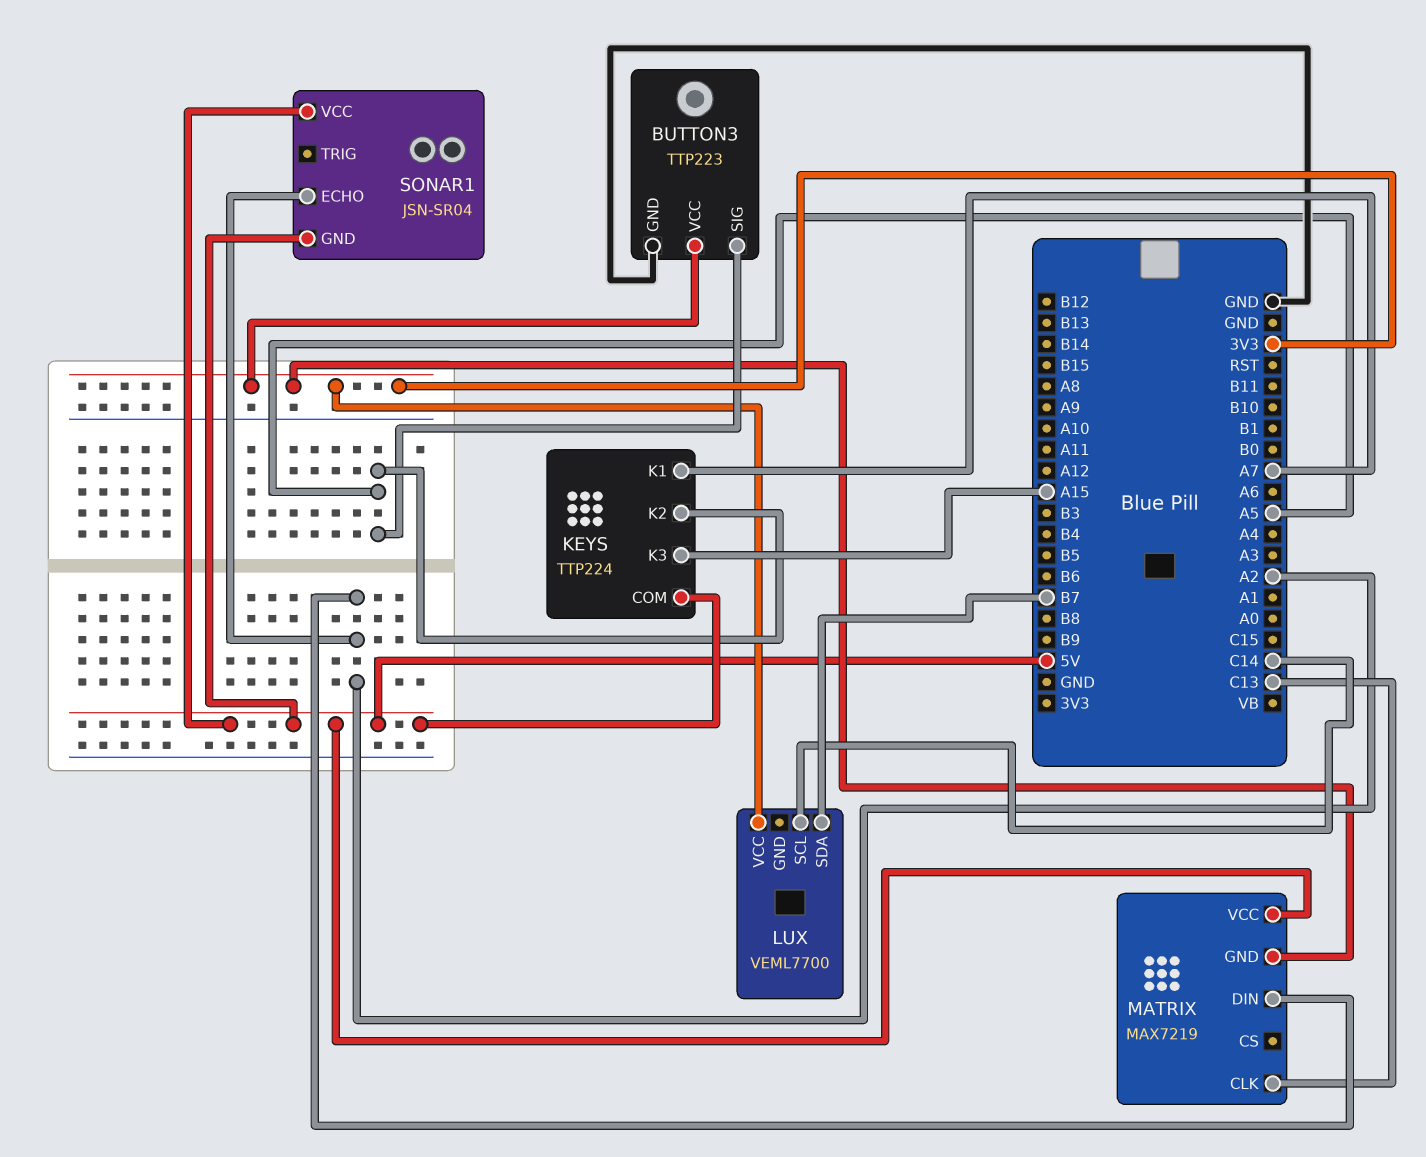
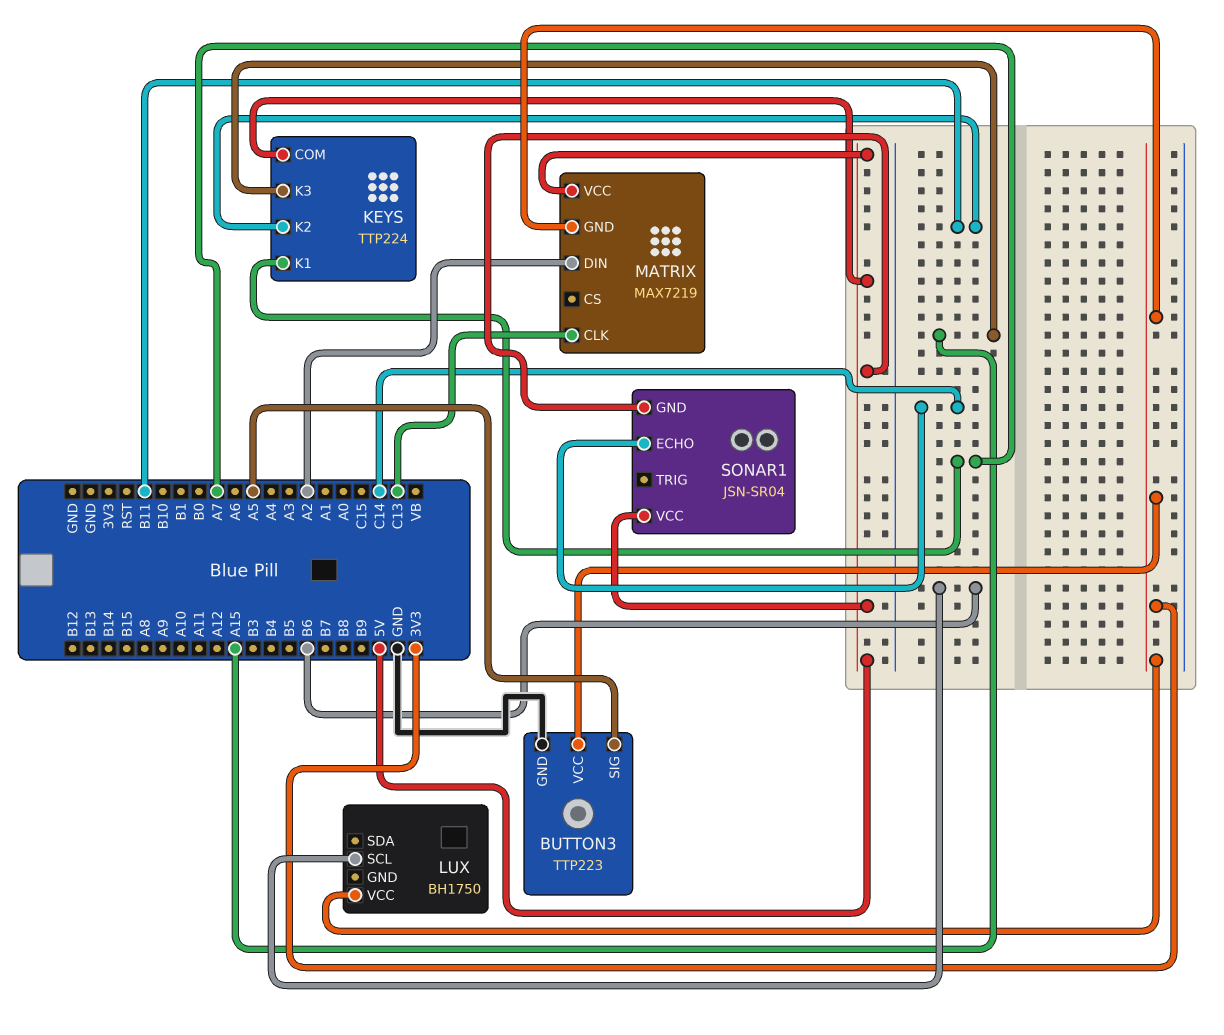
KEYS pin K2: A5 -> B11
LUX: VEML7700 -> BH1750
LUX pin SCL: C14 -> B6
LUX pin SDA: B7 -> none
SONAR1 pin ECHO: A2 -> C14

